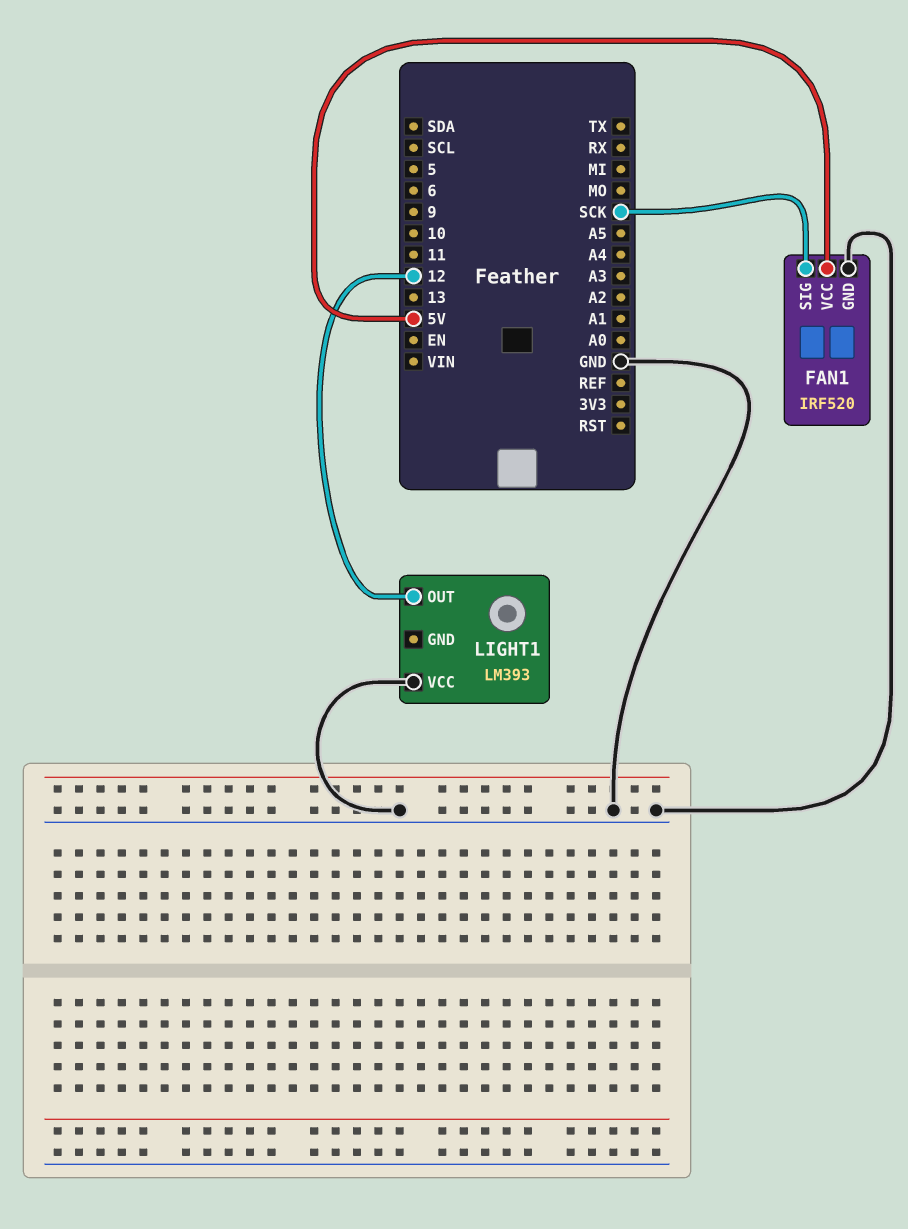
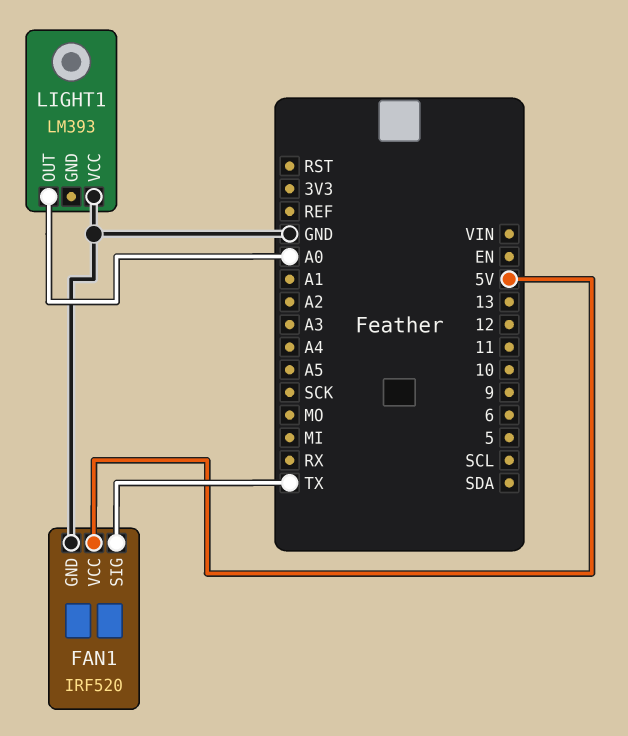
FAN1 pin SIG: SCK -> TX
LIGHT1 pin OUT: 12 -> A0

